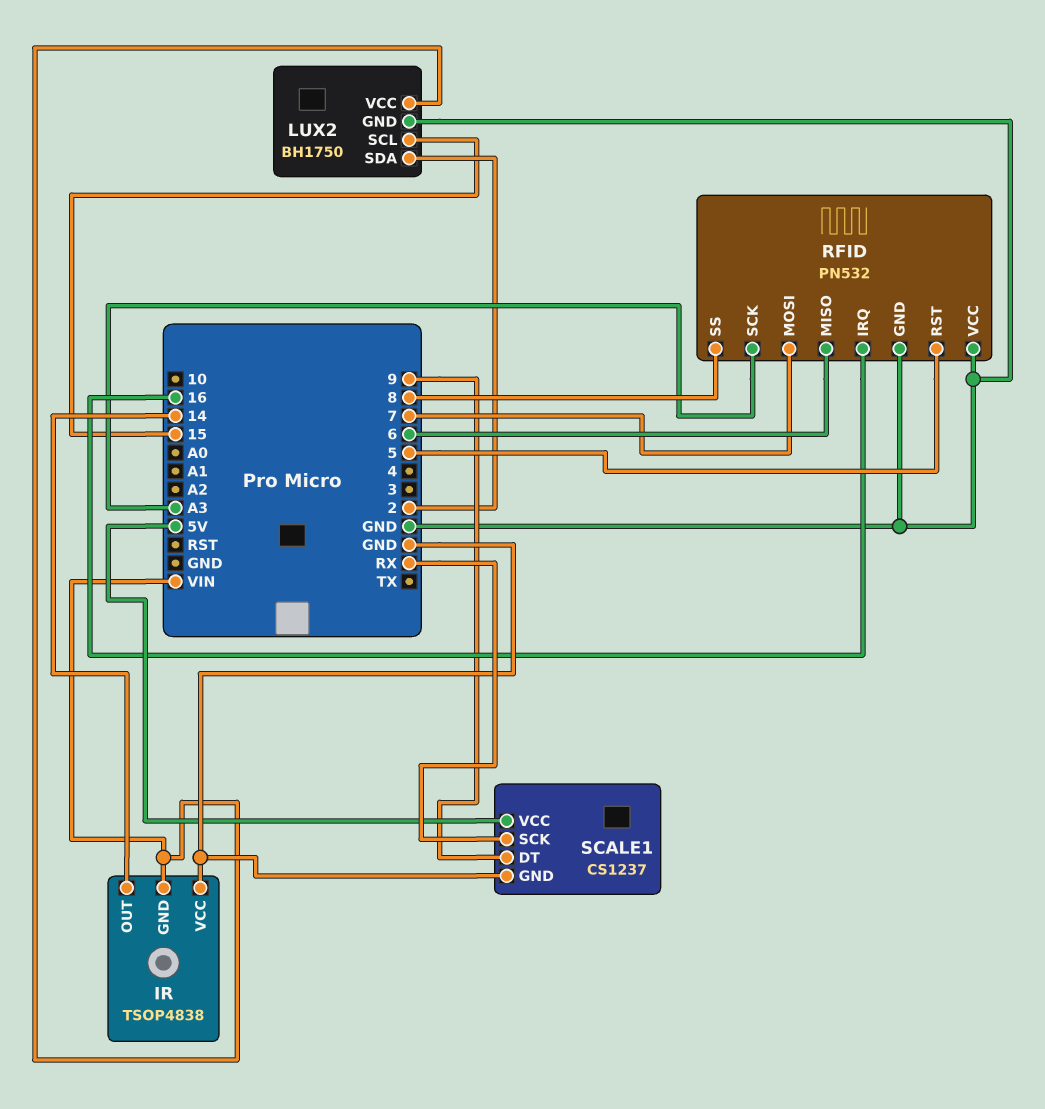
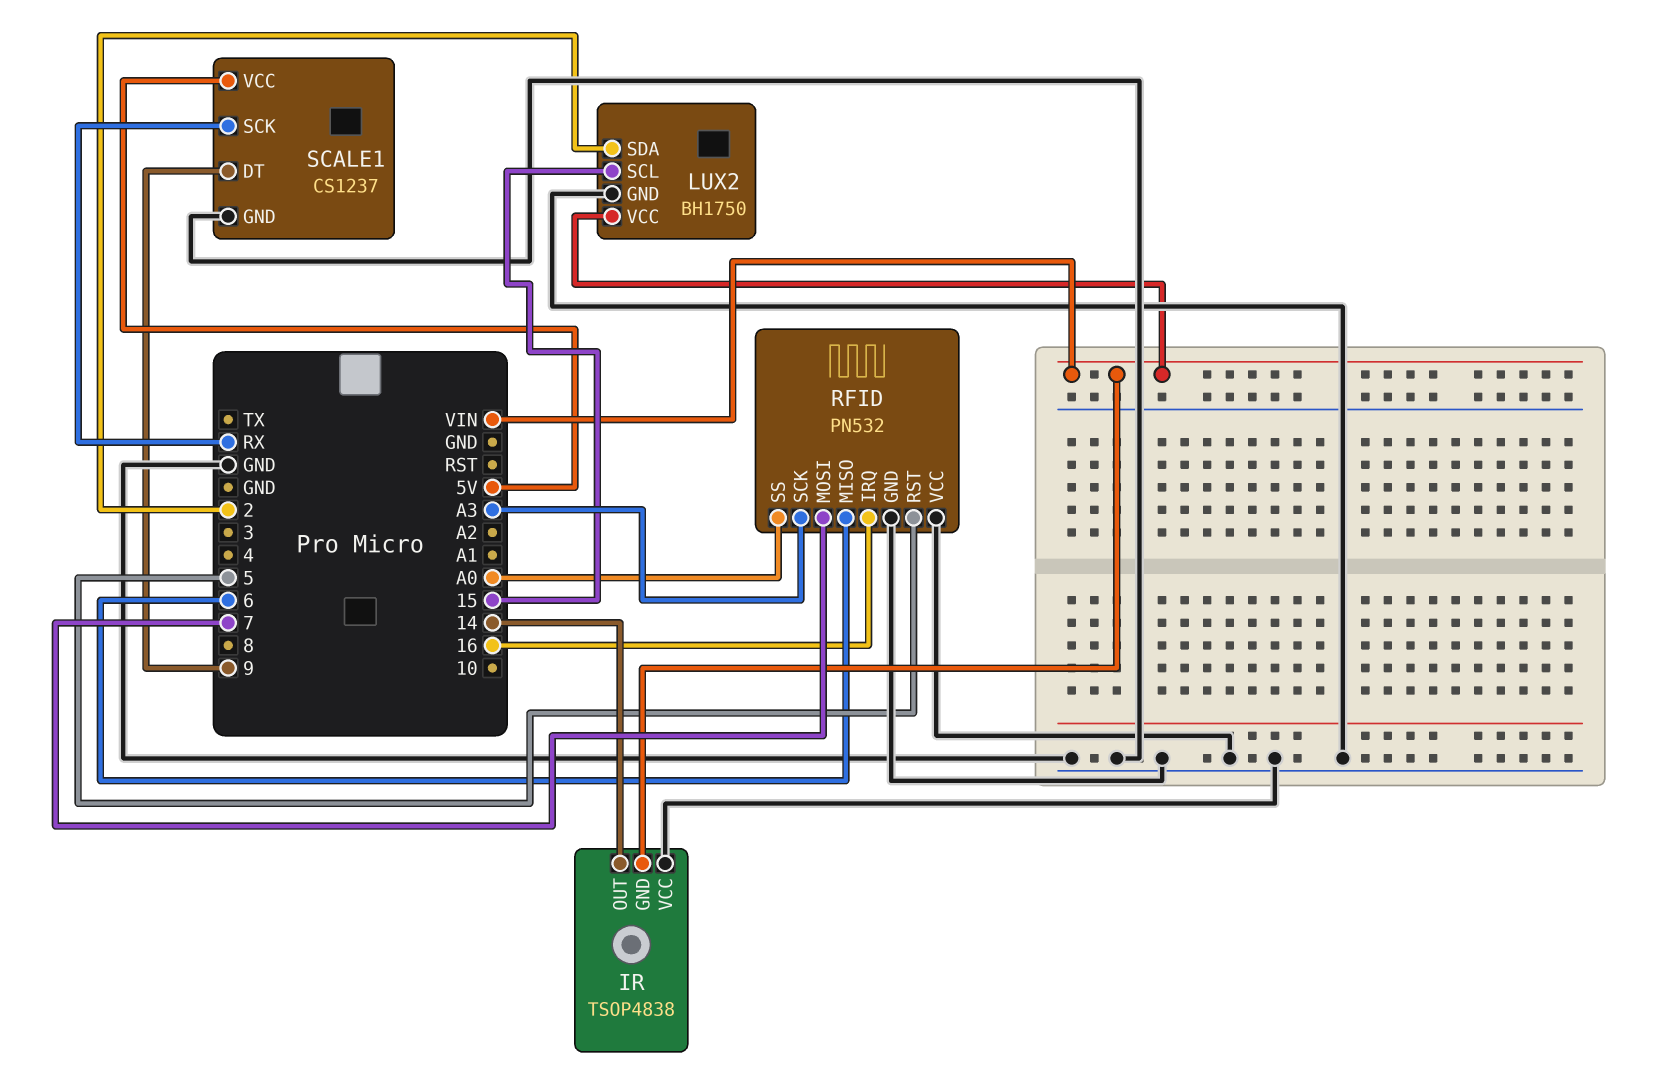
RFID pin SS: 8 -> A0

